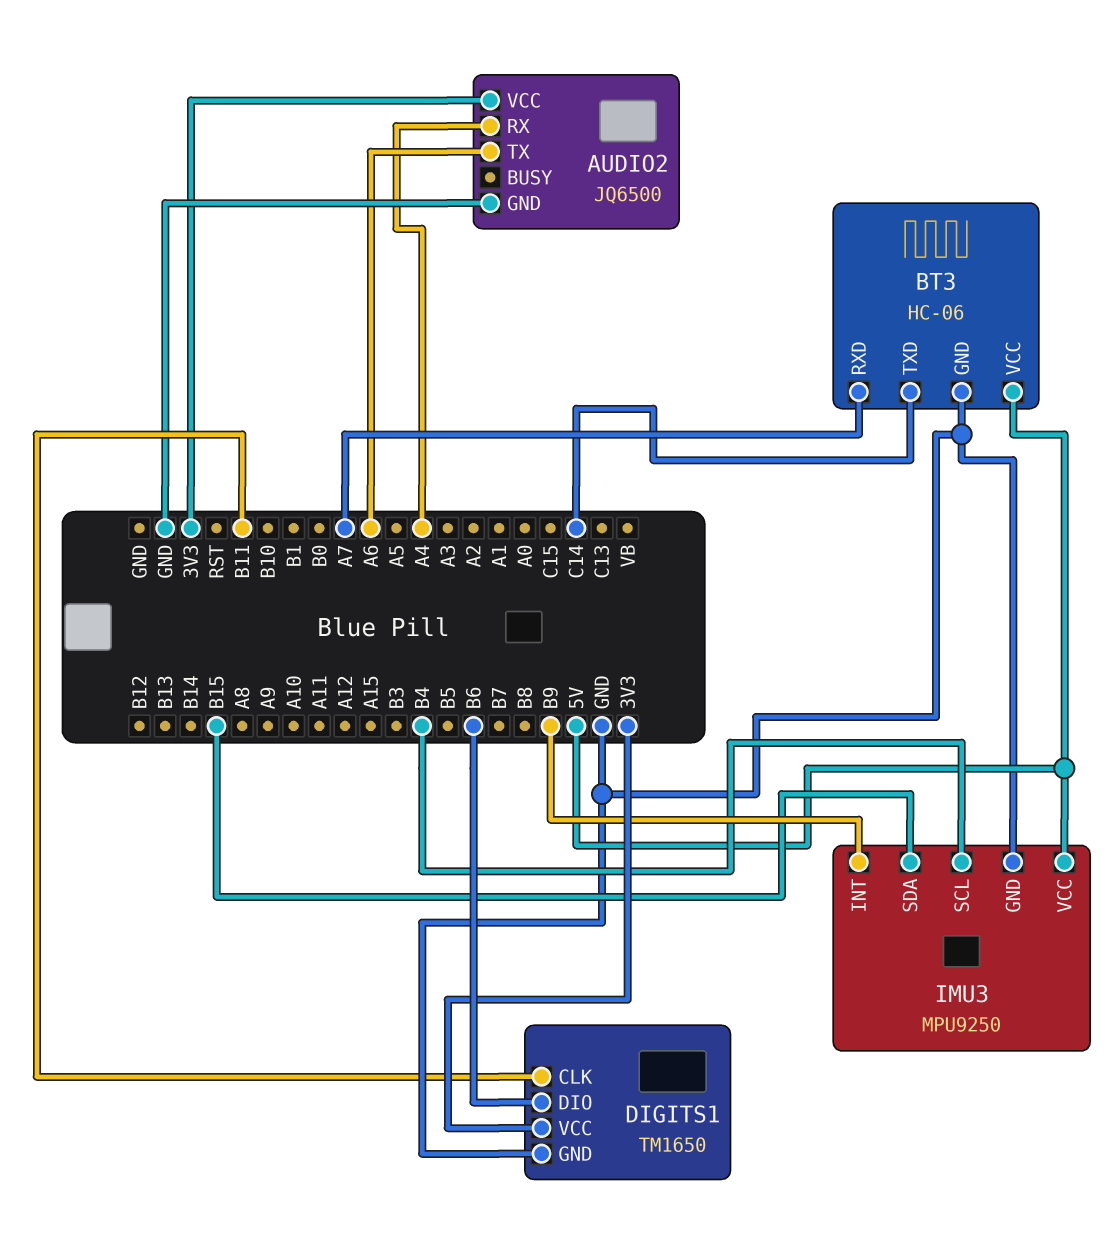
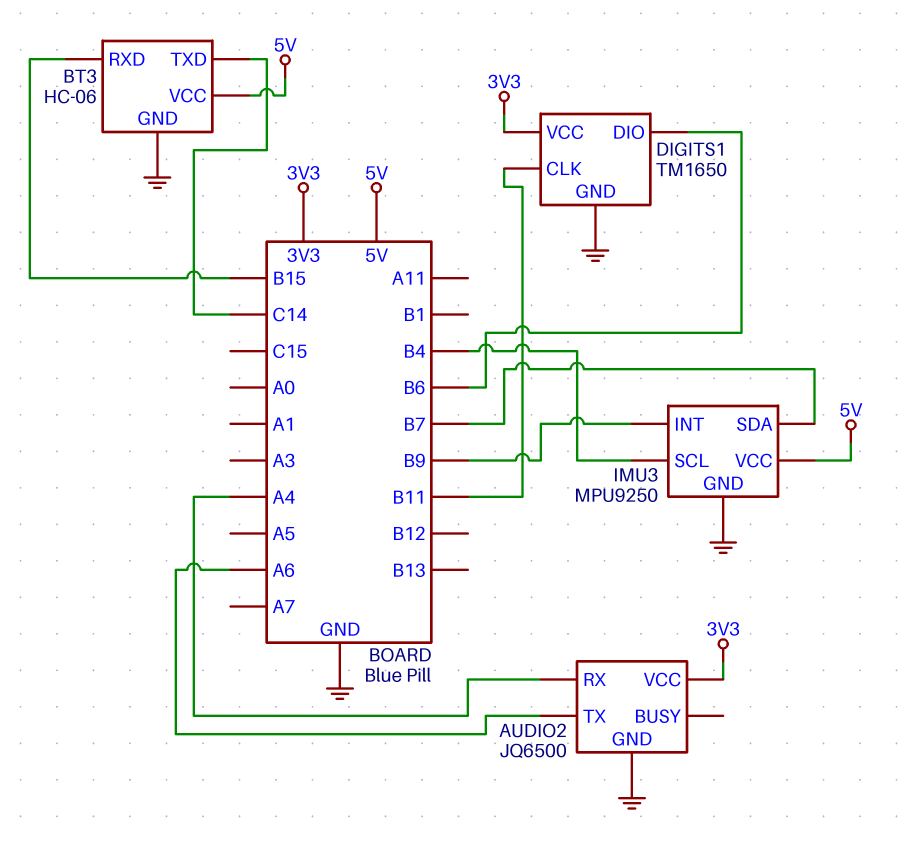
BT3 pin RXD: A7 -> B15
IMU3 pin SDA: B15 -> B7

